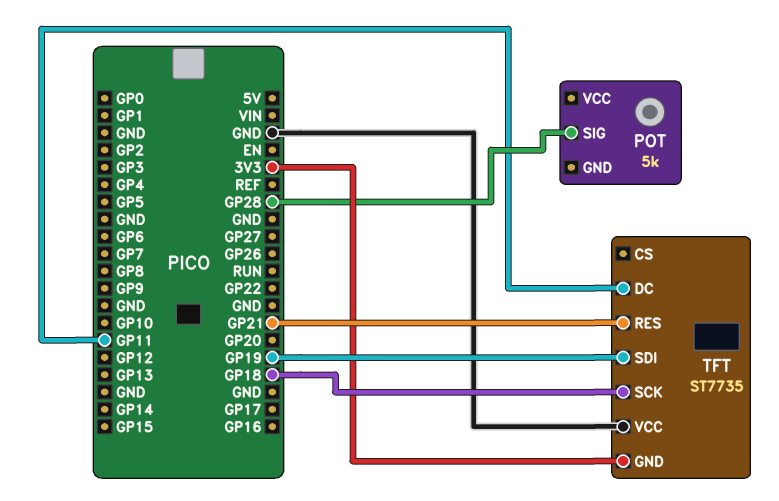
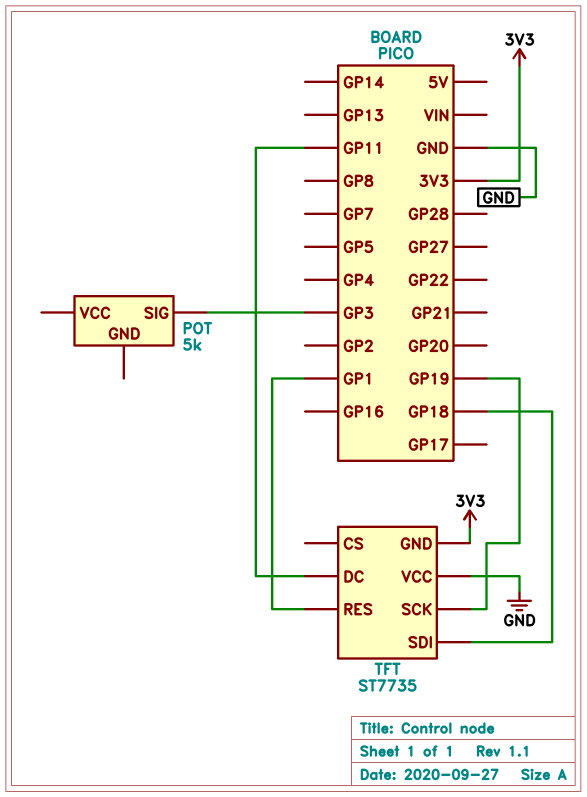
POT pin SIG: GP28 -> GP3
TFT pin RES: GP21 -> GP1
TFT pin SCK: GP18 -> GP19
TFT pin SDI: GP19 -> GP18

